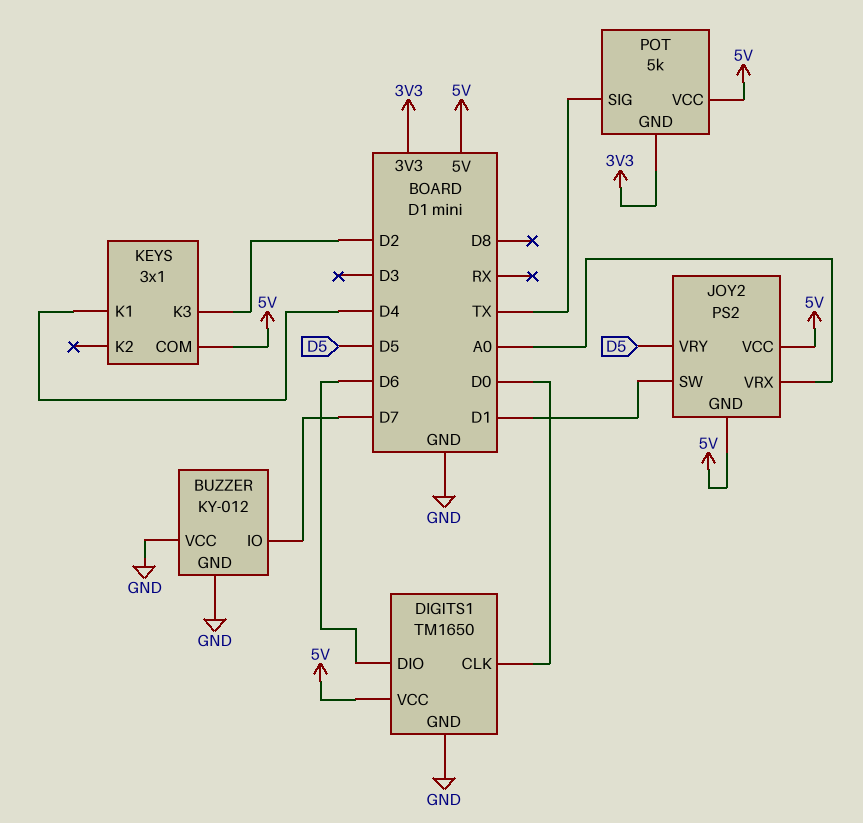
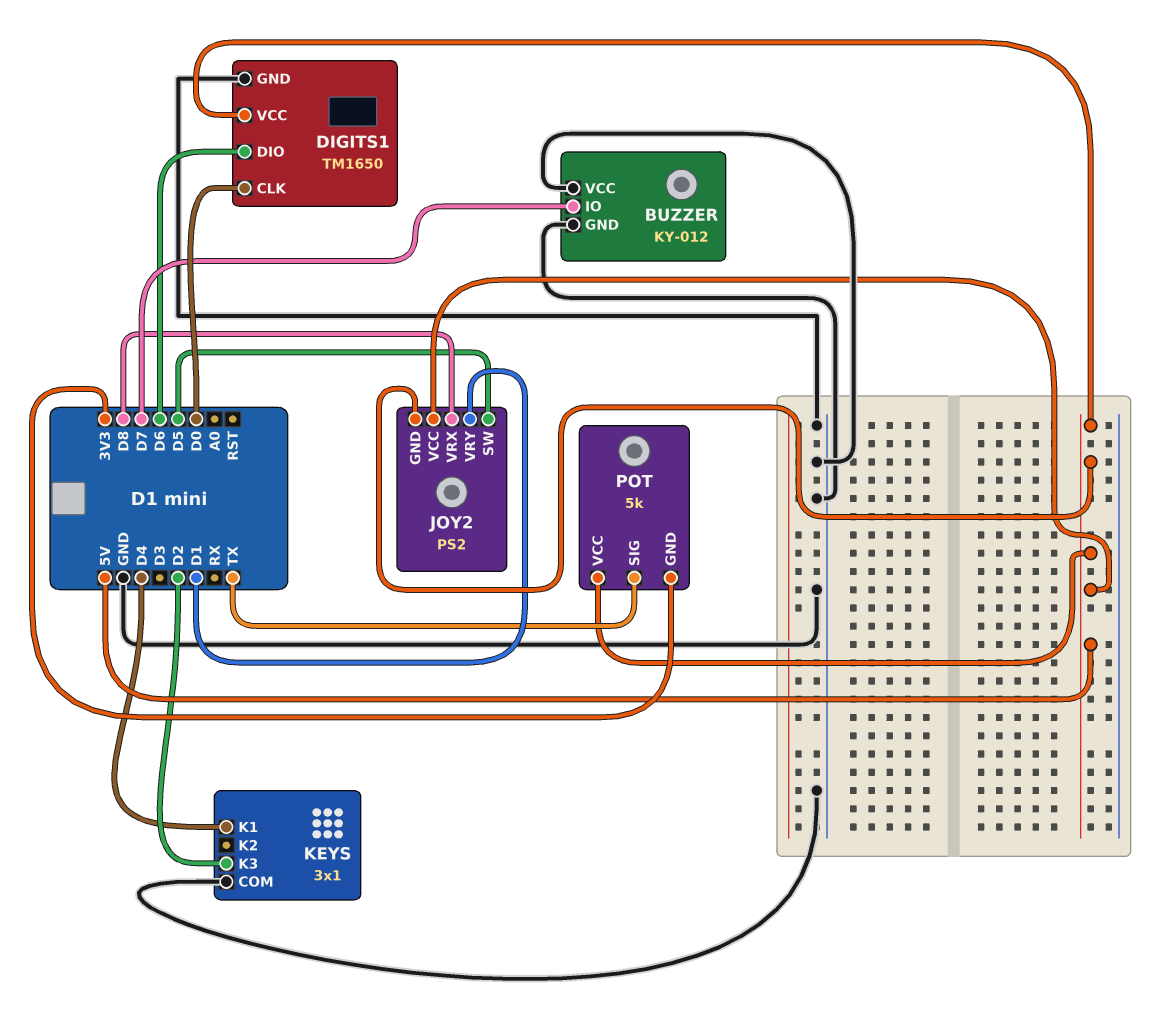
JOY2 pin SW: D1 -> D5
JOY2 pin VRX: A0 -> D8
JOY2 pin VRY: D5 -> D1
KEYS pin COM: 5V -> GND

